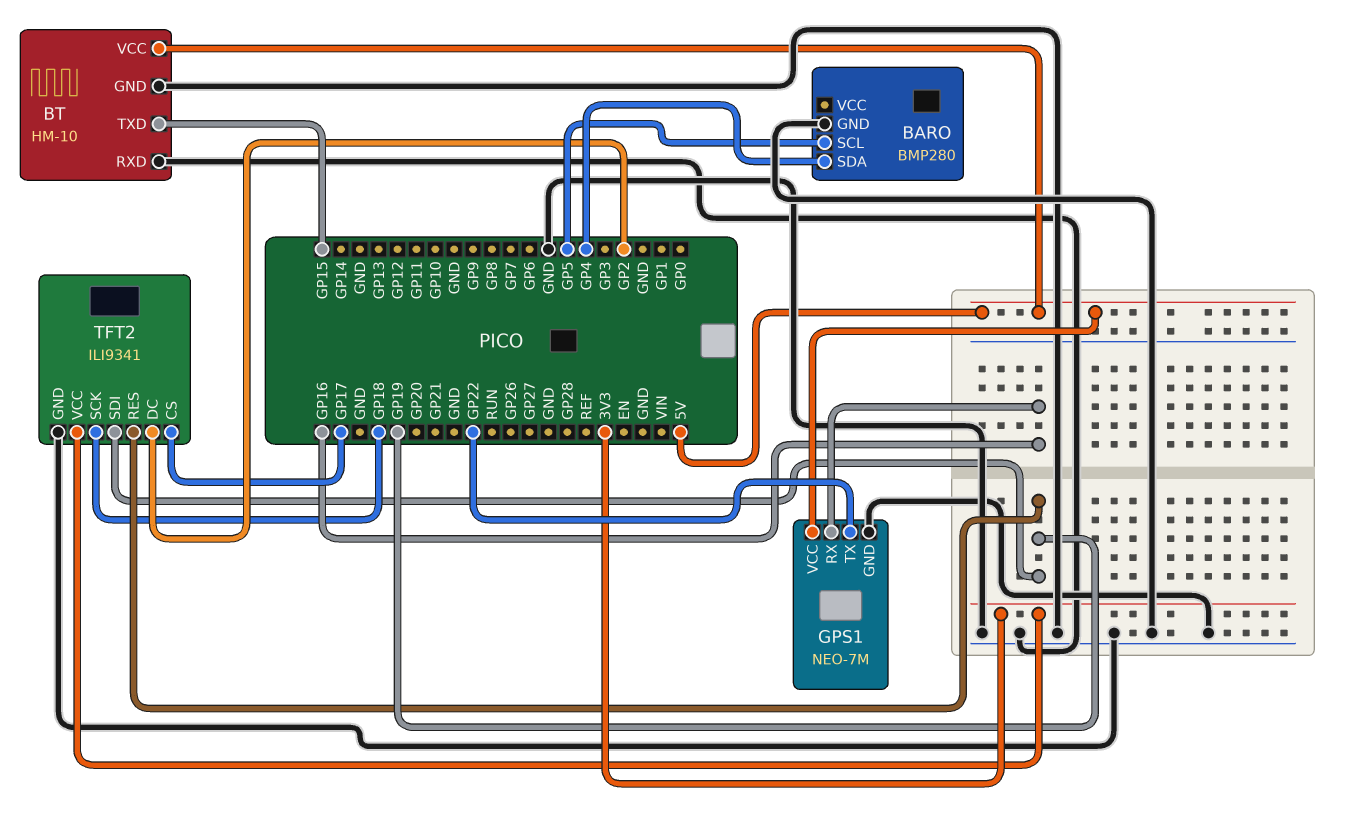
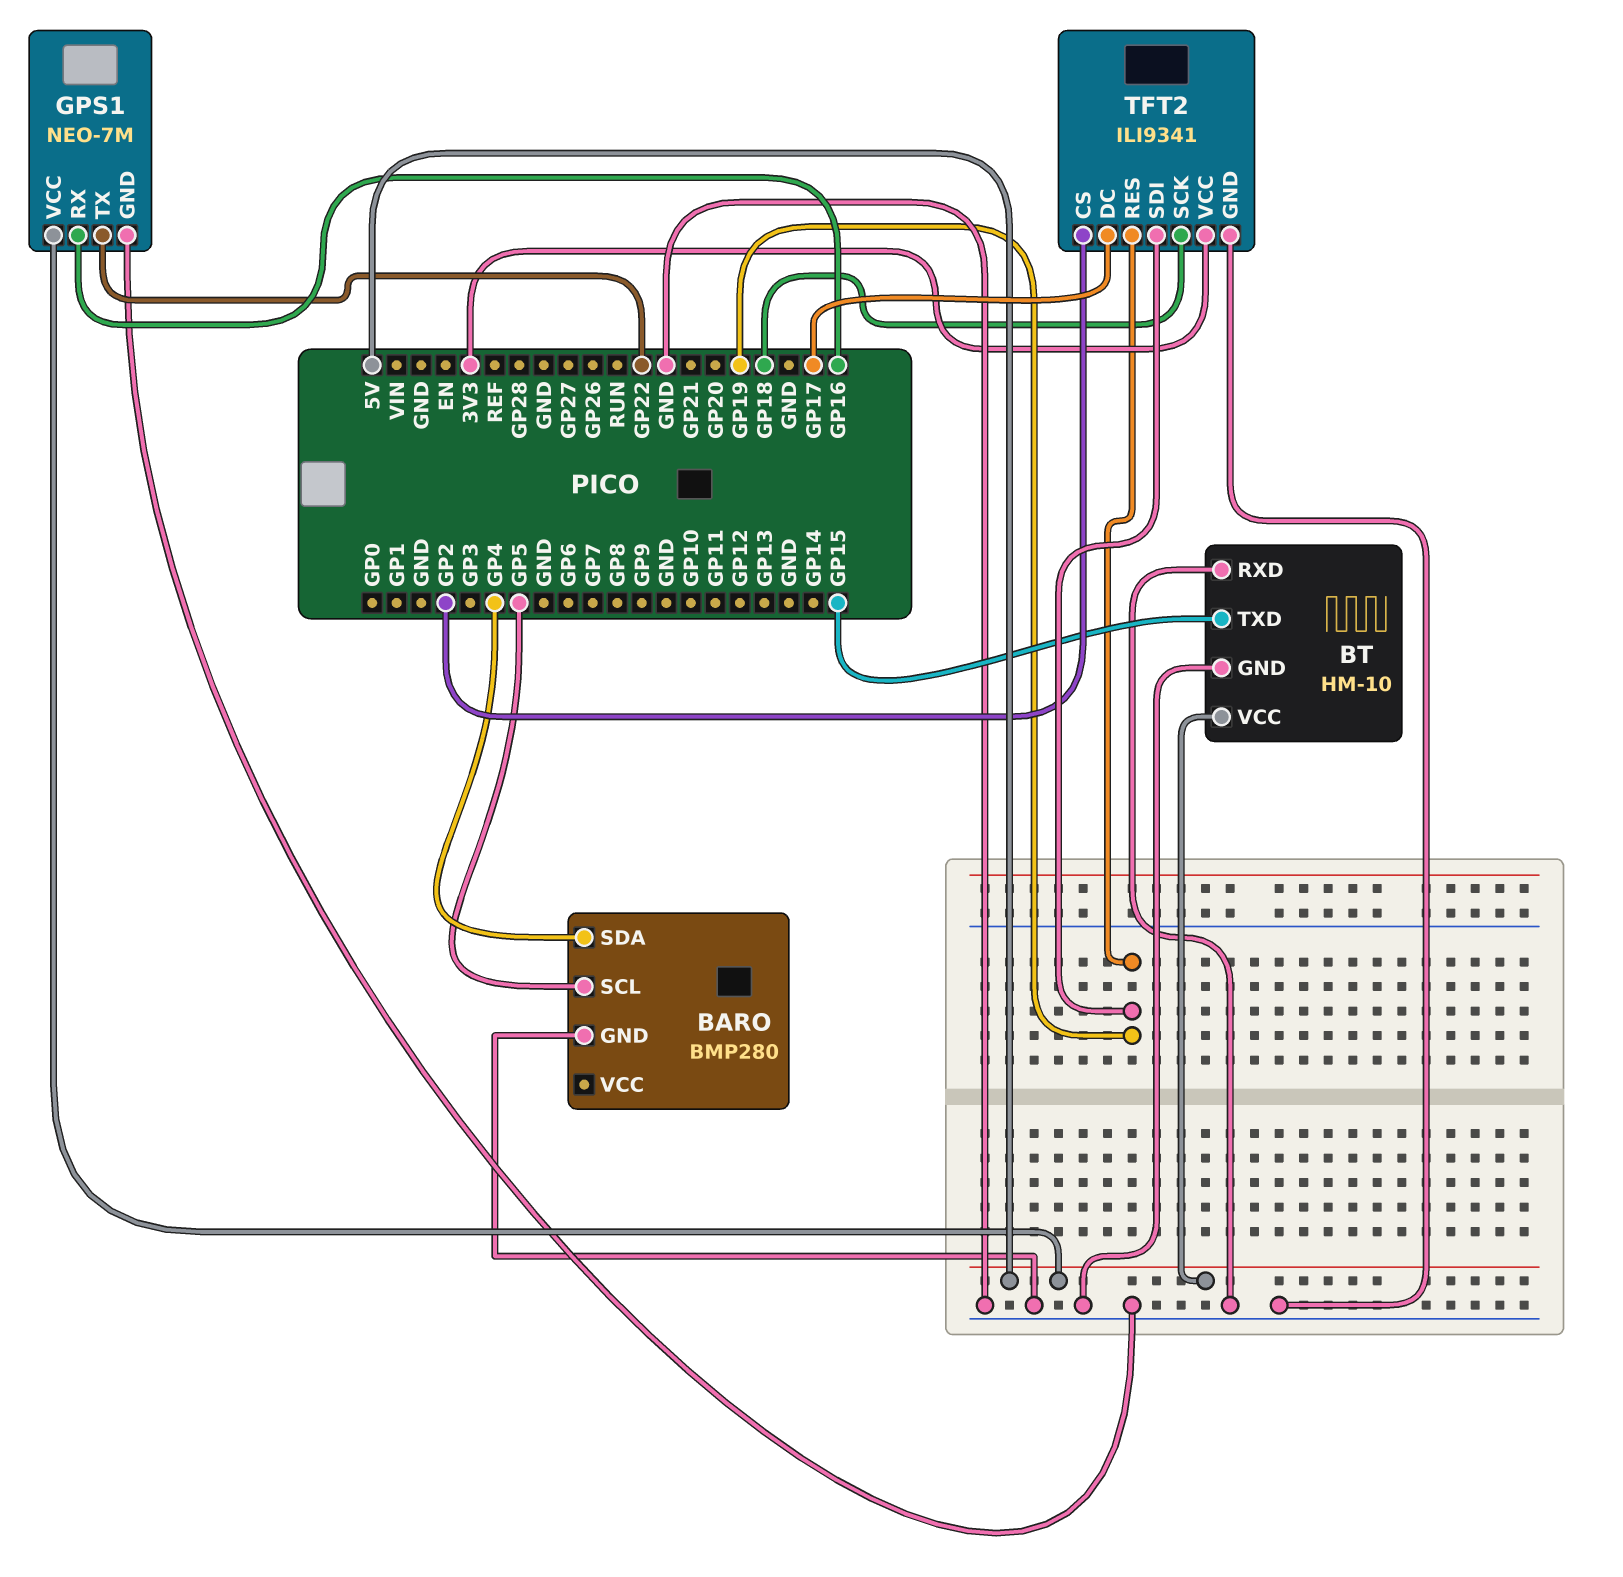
TFT2 pin CS: GP17 -> GP2
TFT2 pin DC: GP2 -> GP17

